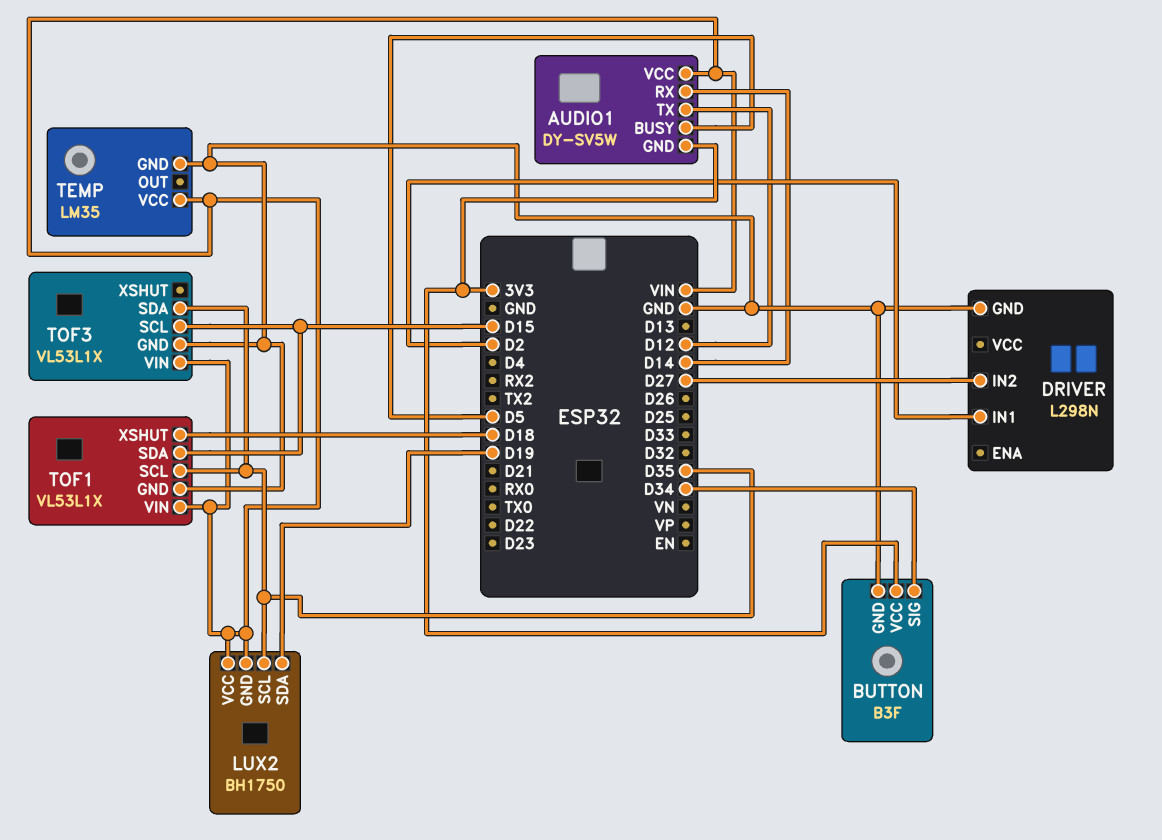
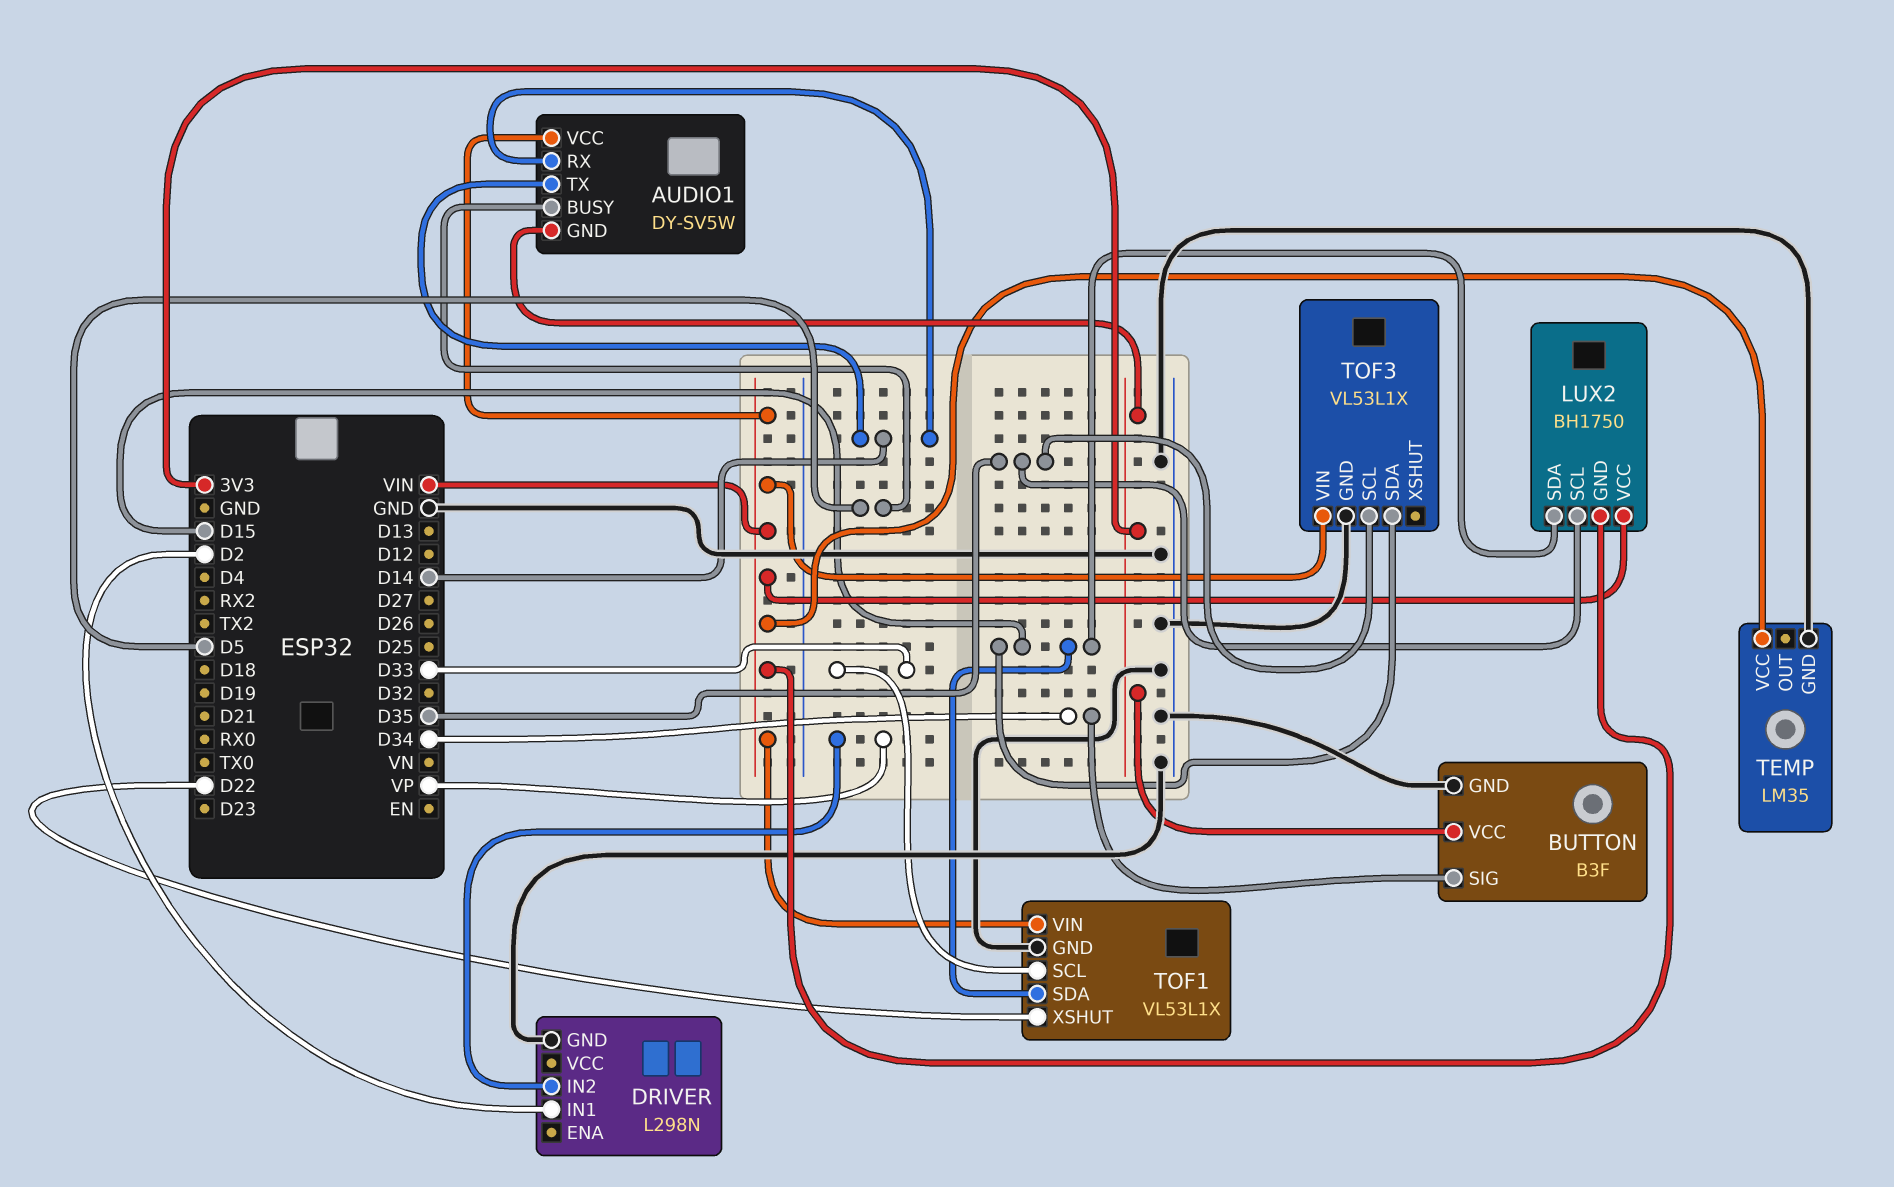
AUDIO1 pin TX: D12 -> D14
DRIVER pin IN2: D27 -> VP
LUX2 pin SDA: D19 -> D15
TOF1 pin SCL: D35 -> D33
TOF1 pin XSHUT: D18 -> D22
TOF3 pin SCL: D15 -> D35
TOF3 pin SDA: D35 -> D15

